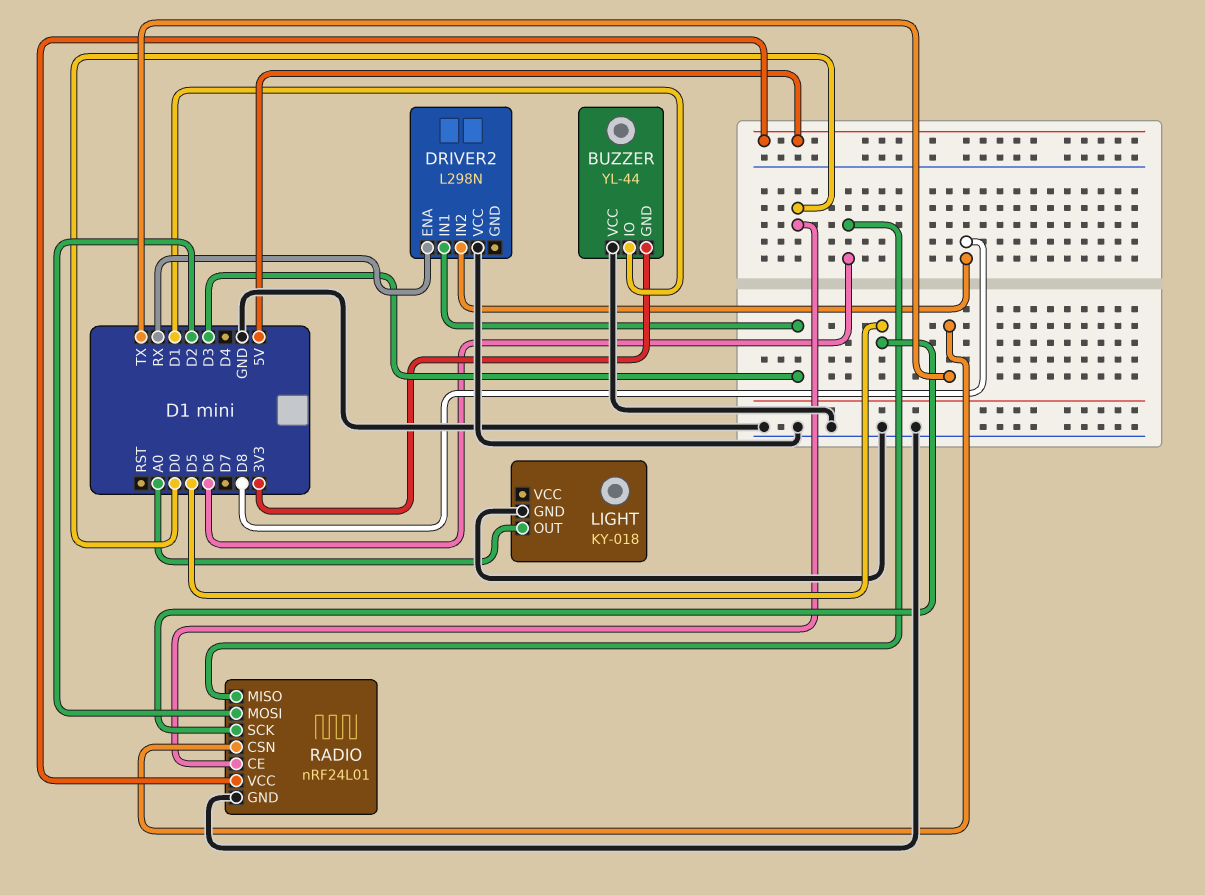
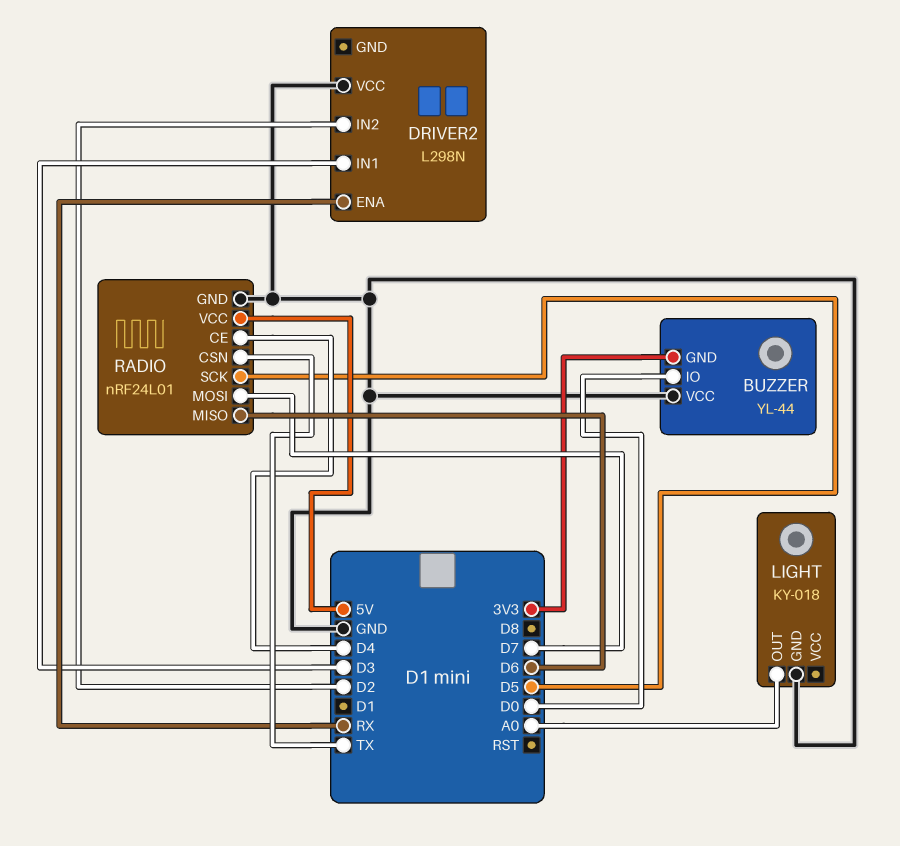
BUZZER pin IO: D1 -> D0
DRIVER2 pin IN2: D8 -> D2
RADIO pin CE: D0 -> D4
RADIO pin MOSI: D2 -> D7

